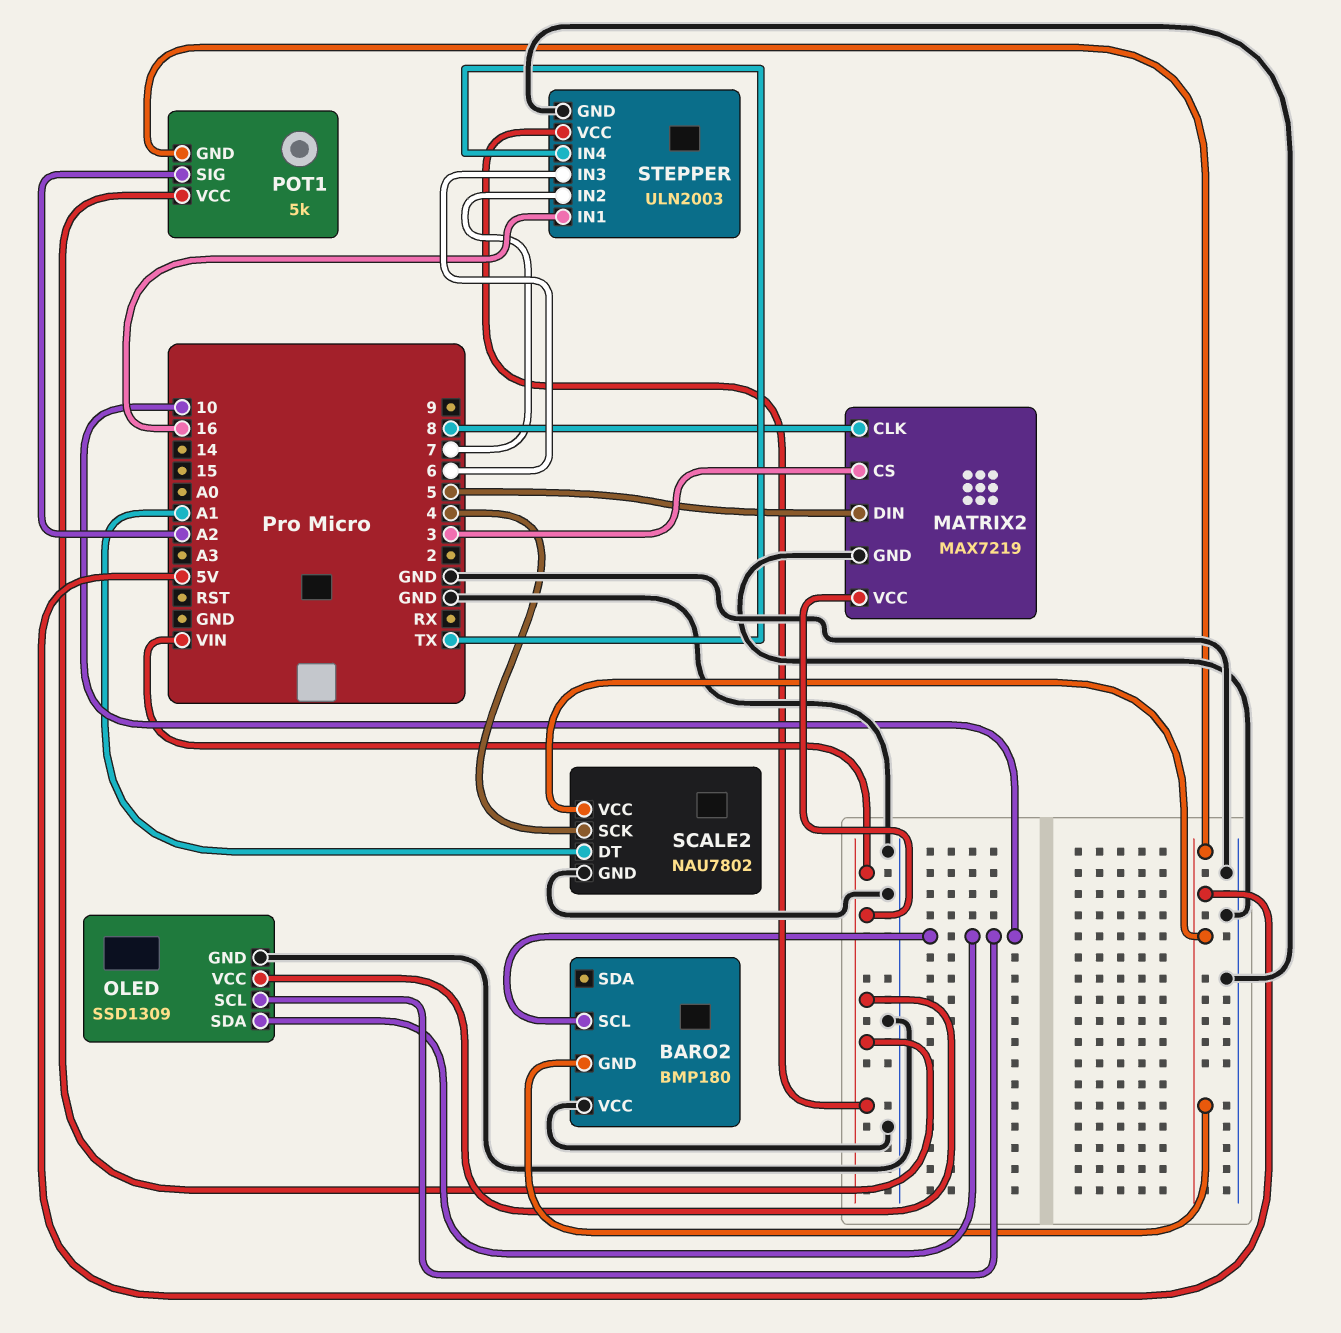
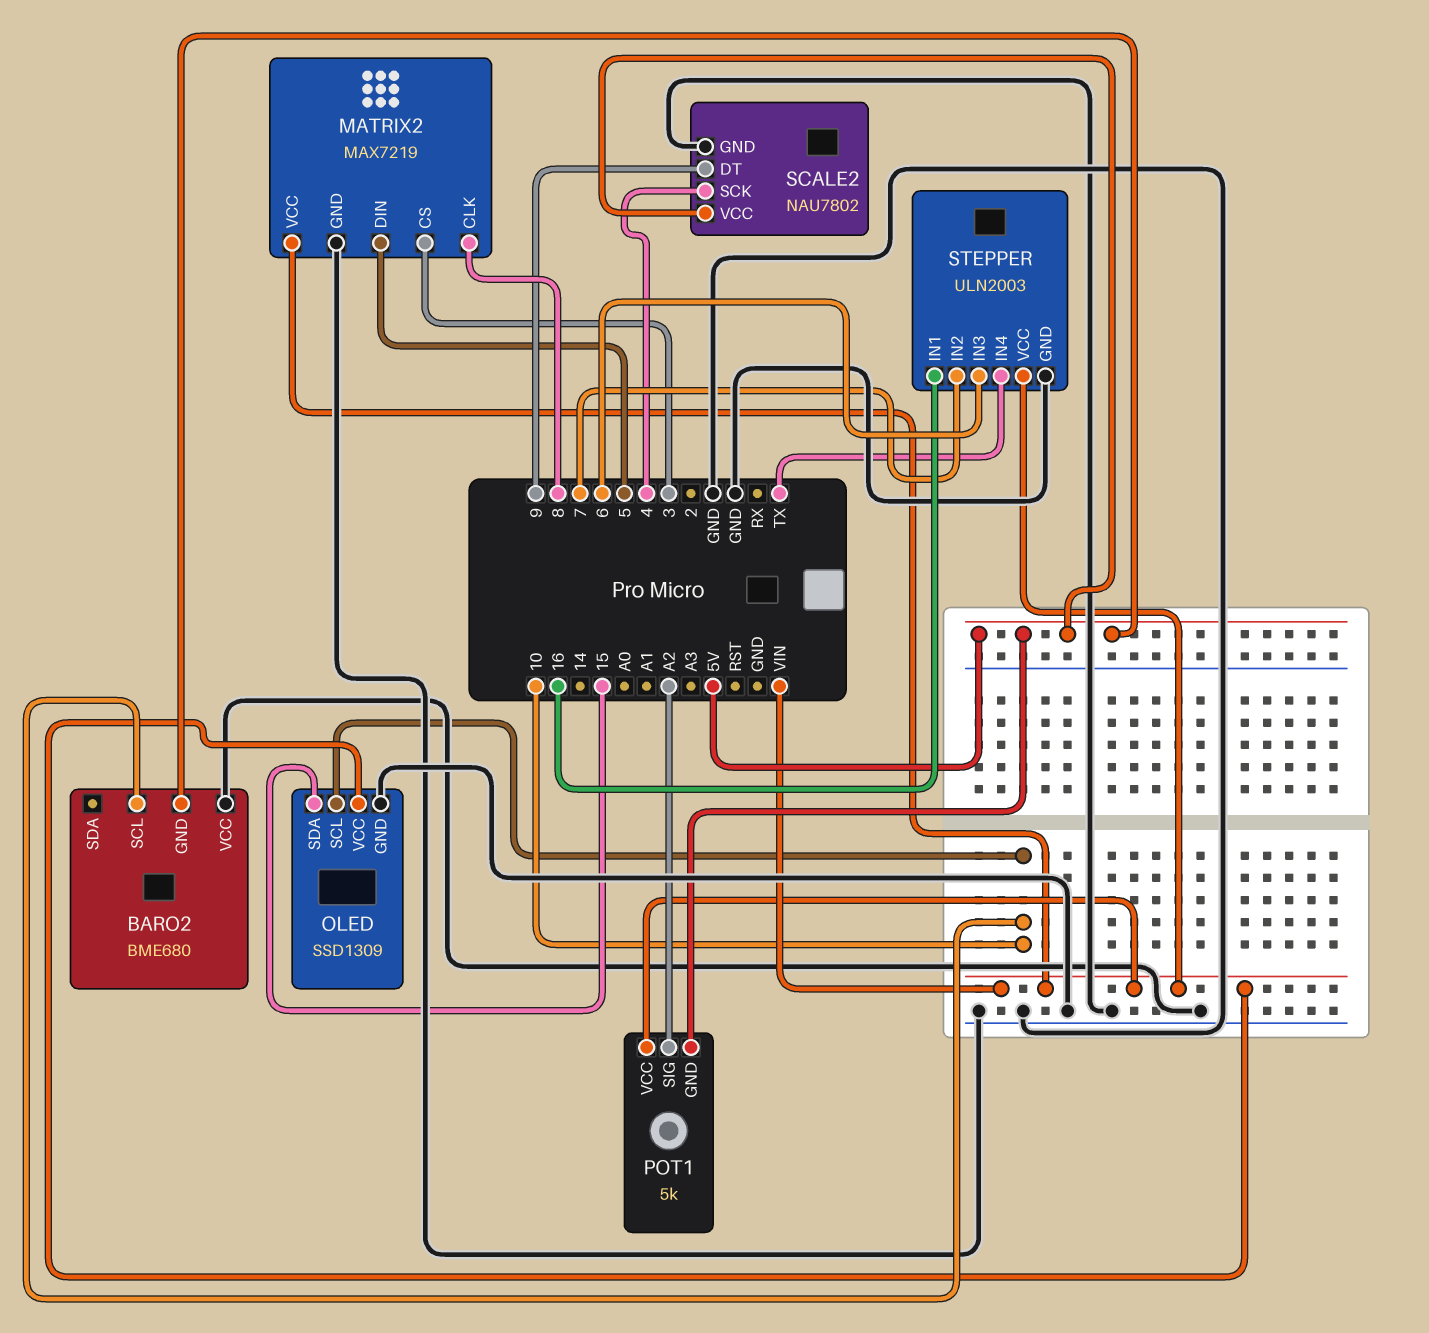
BARO2: BMP180 -> BME680
OLED pin SDA: 10 -> 15
SCALE2 pin DT: A1 -> 9

